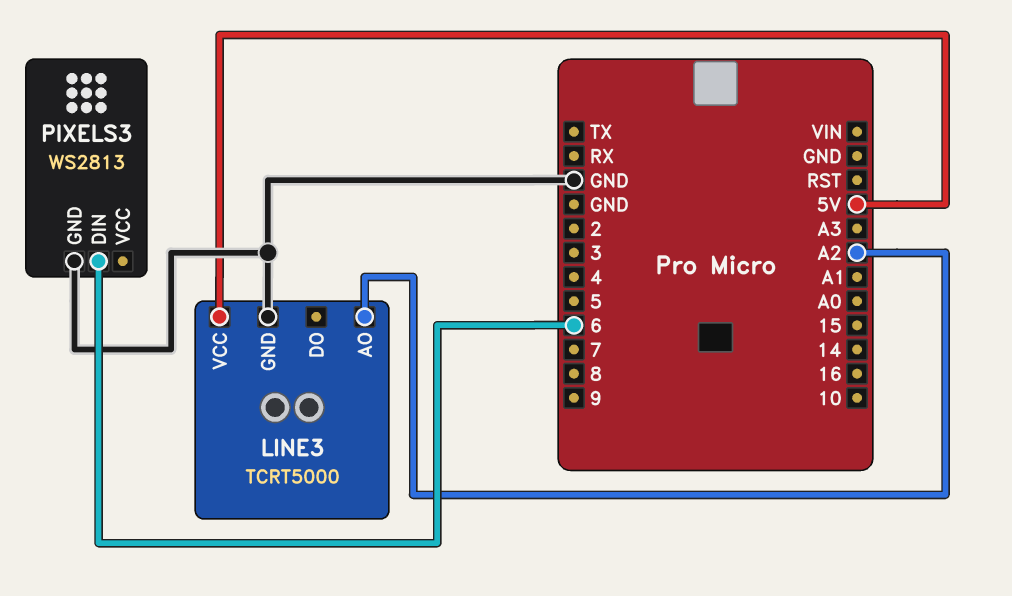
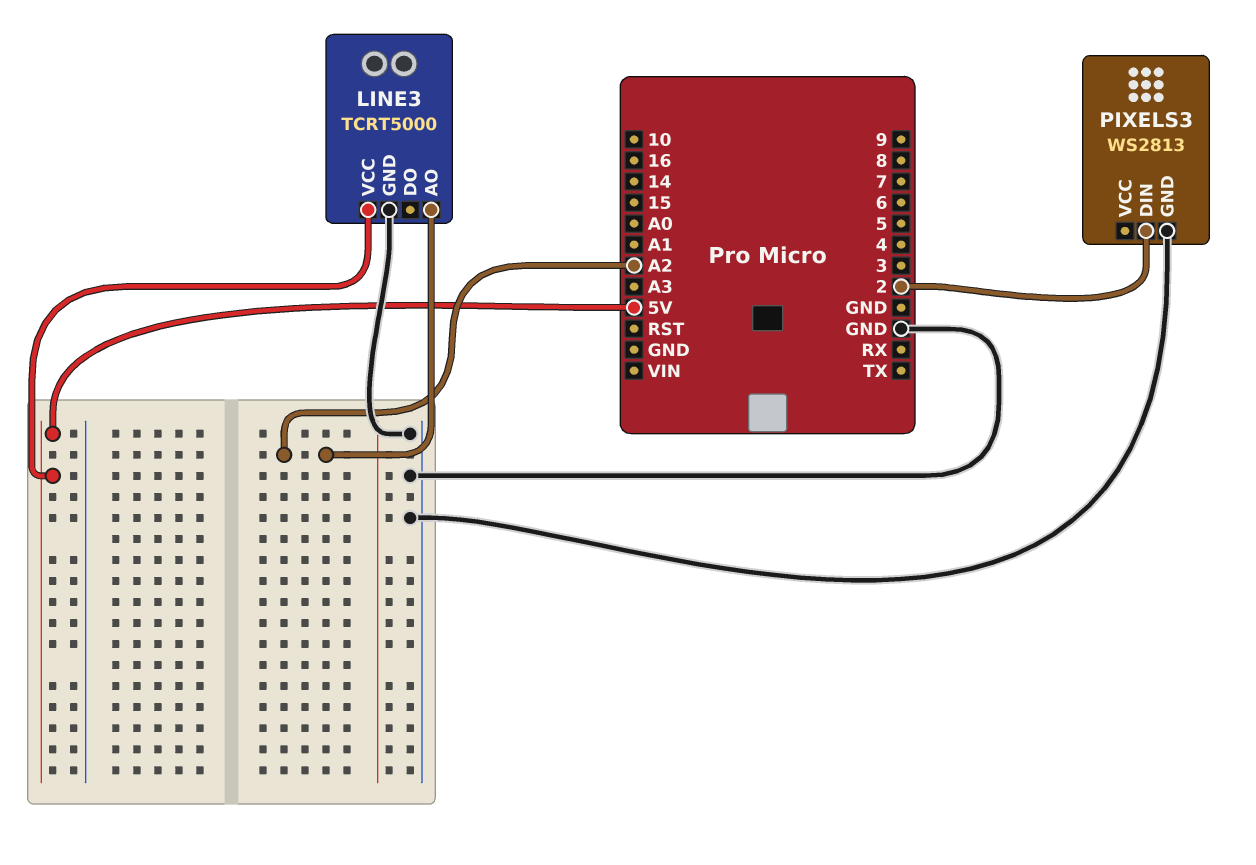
PIXELS3 pin DIN: 6 -> 2

